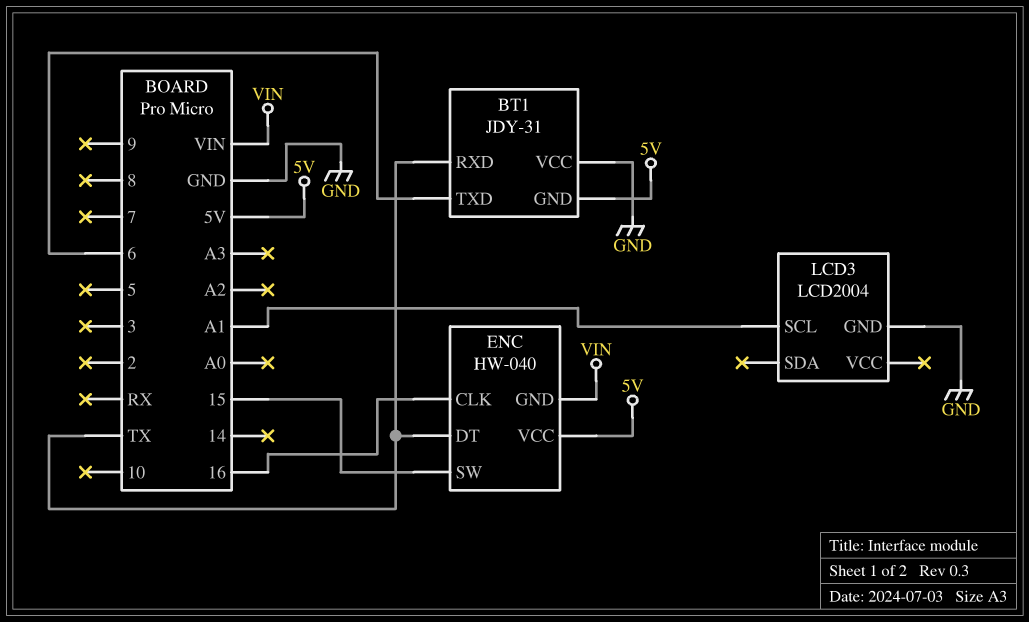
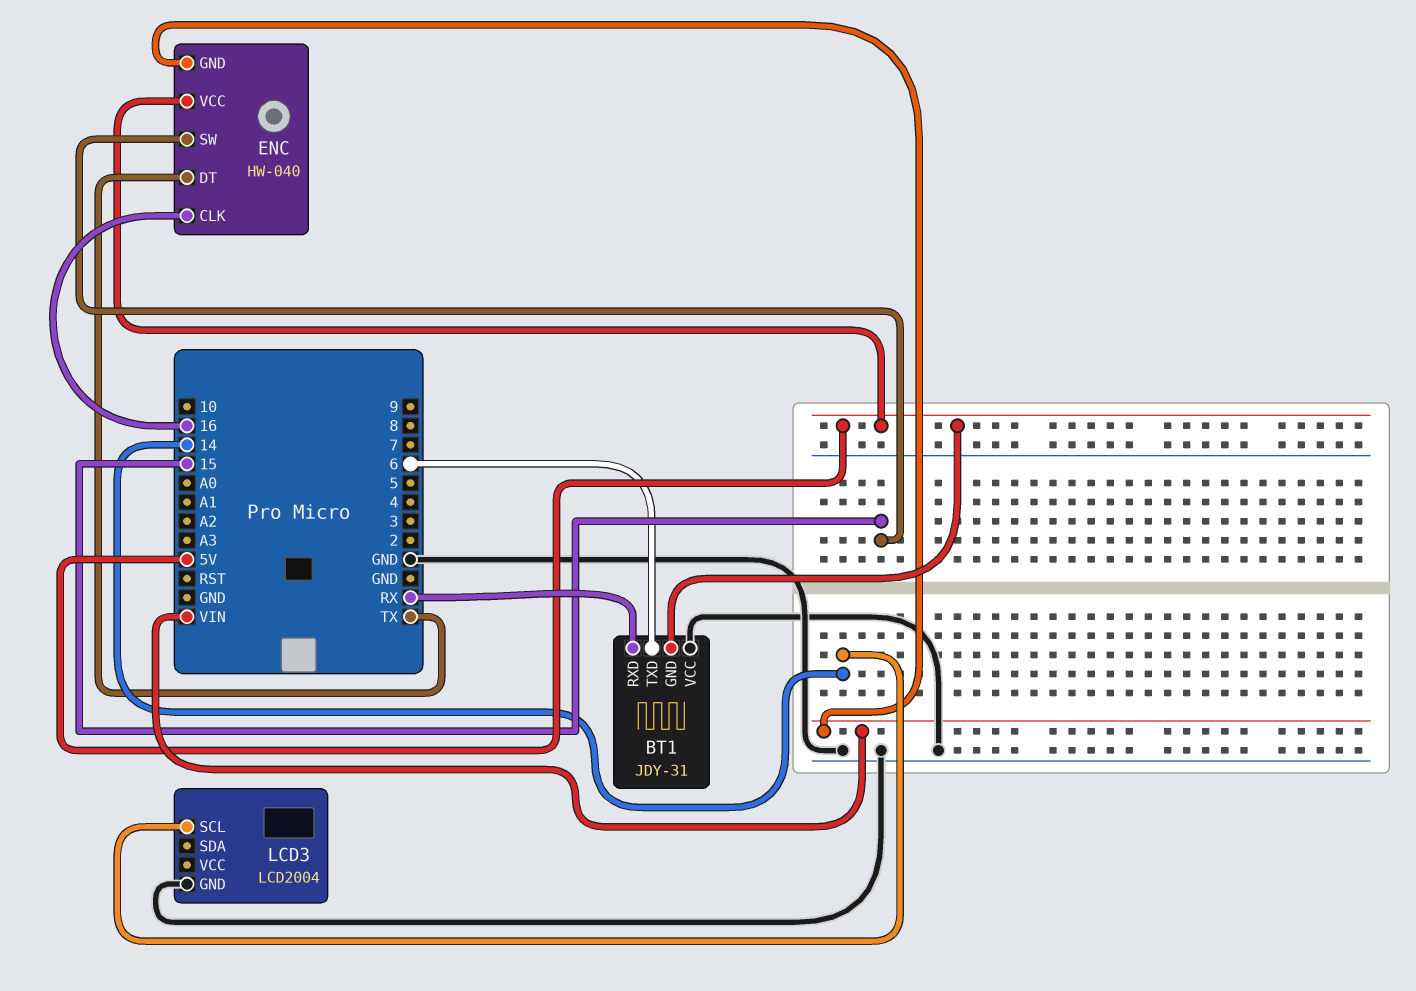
BT1 pin RXD: TX -> RX
LCD3 pin SCL: A1 -> 14

